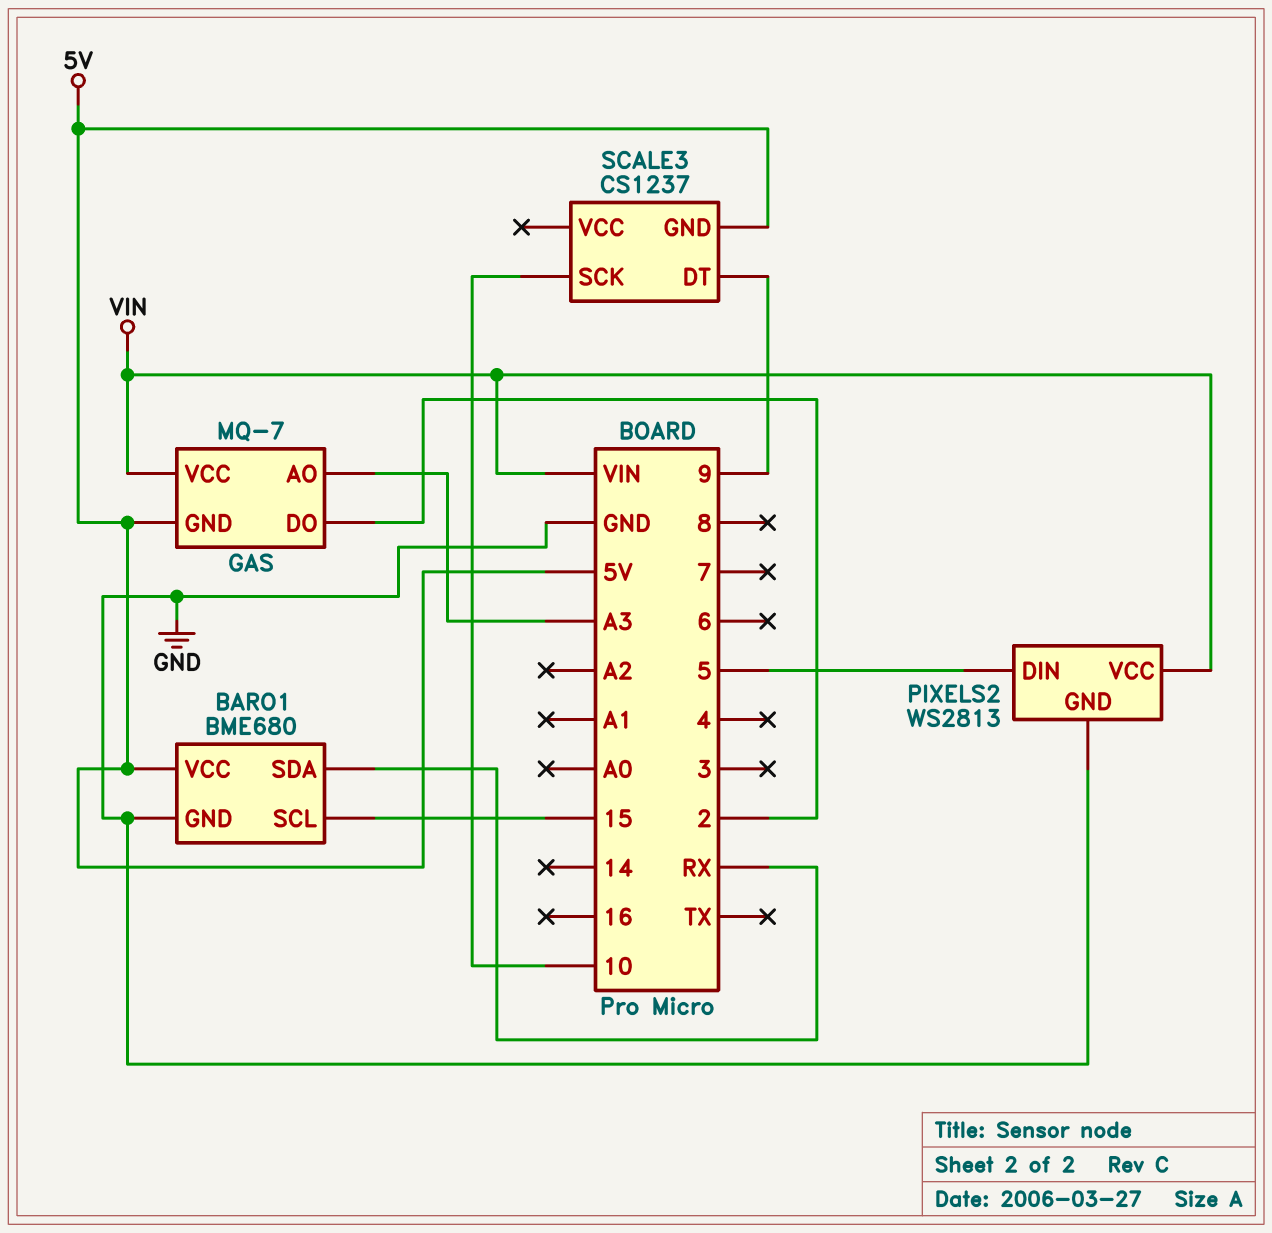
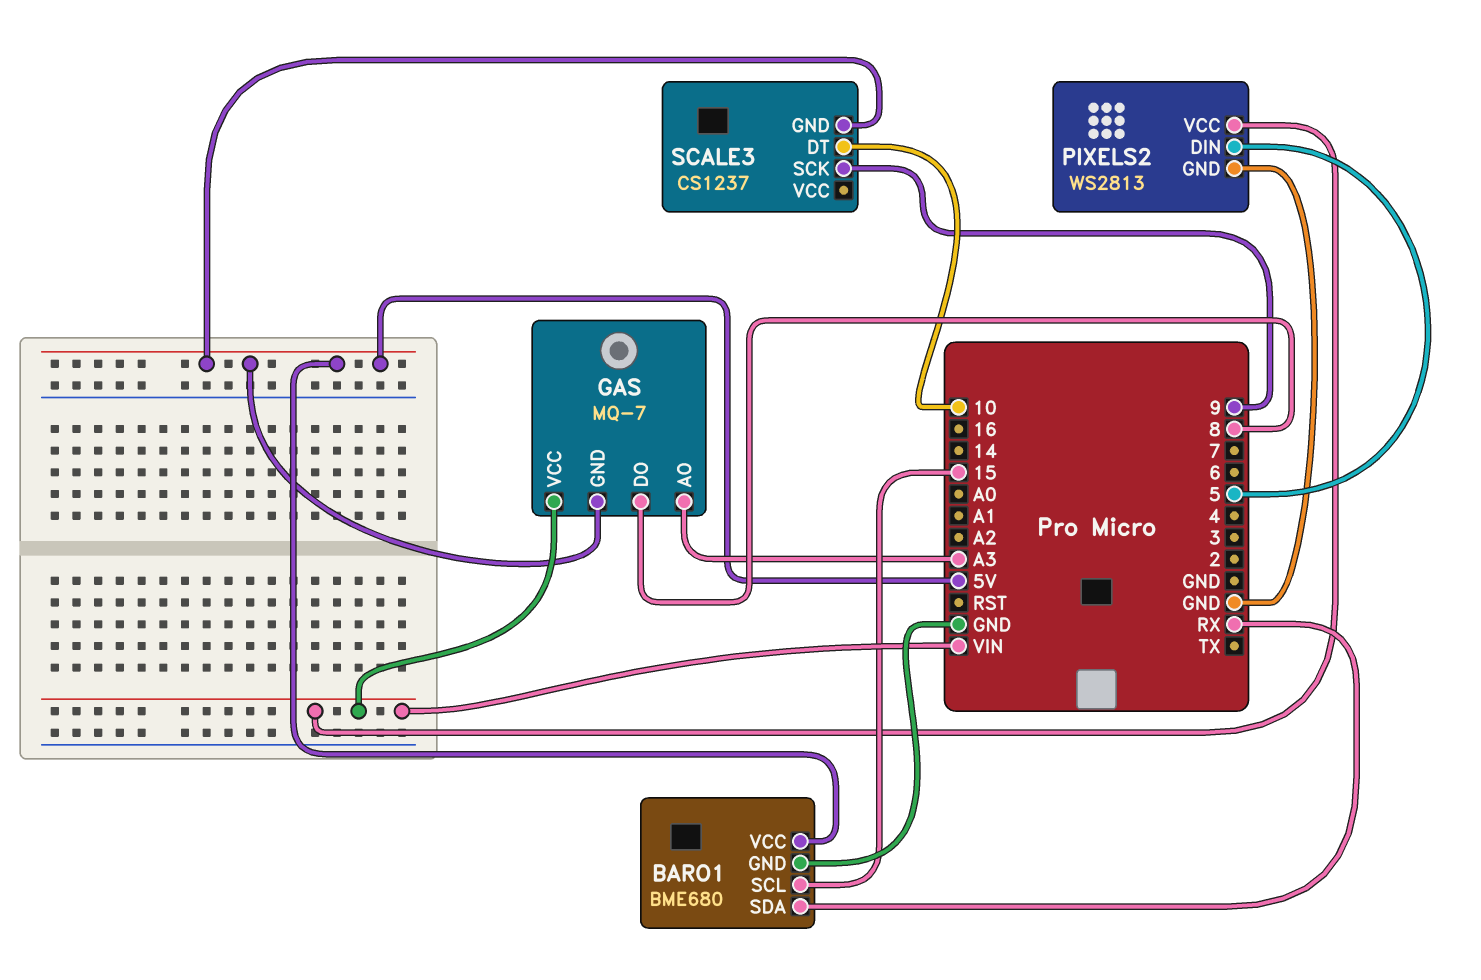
GAS pin DO: 2 -> 8
SCALE3 pin DT: 9 -> 10
SCALE3 pin SCK: 10 -> 9

